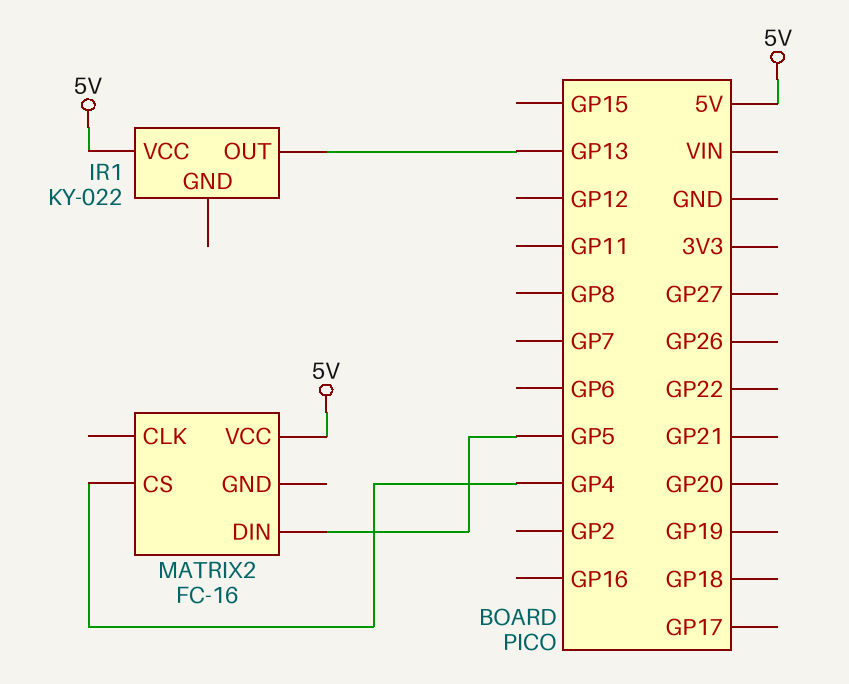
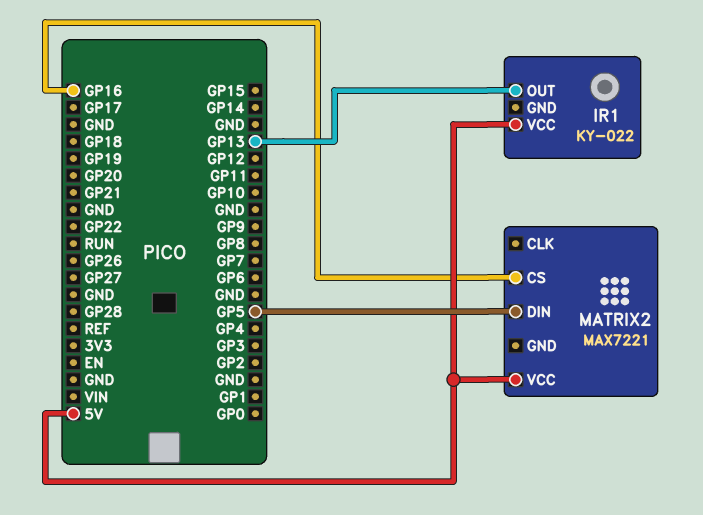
MATRIX2: FC-16 -> MAX7221
MATRIX2 pin CS: GP4 -> GP16

